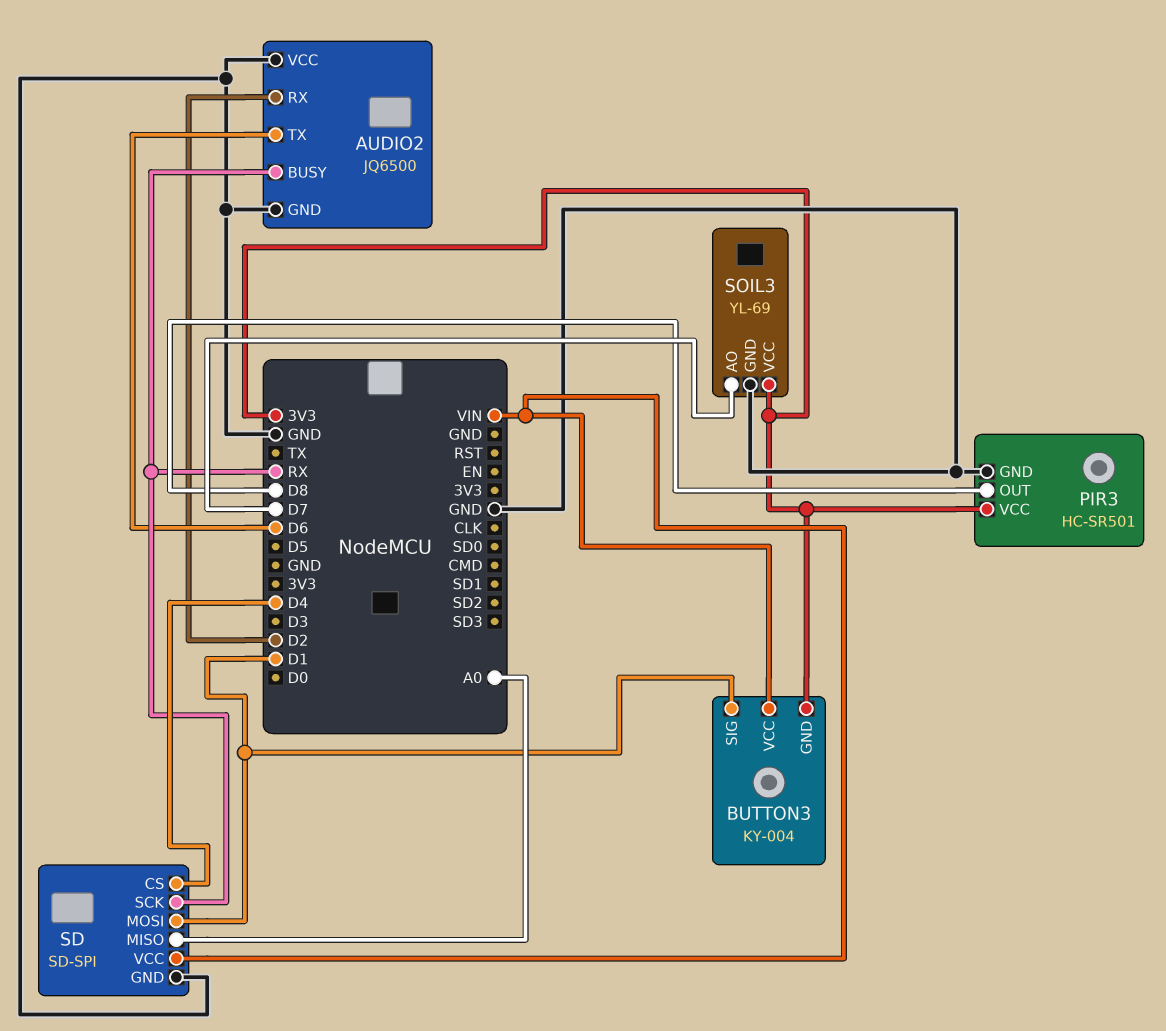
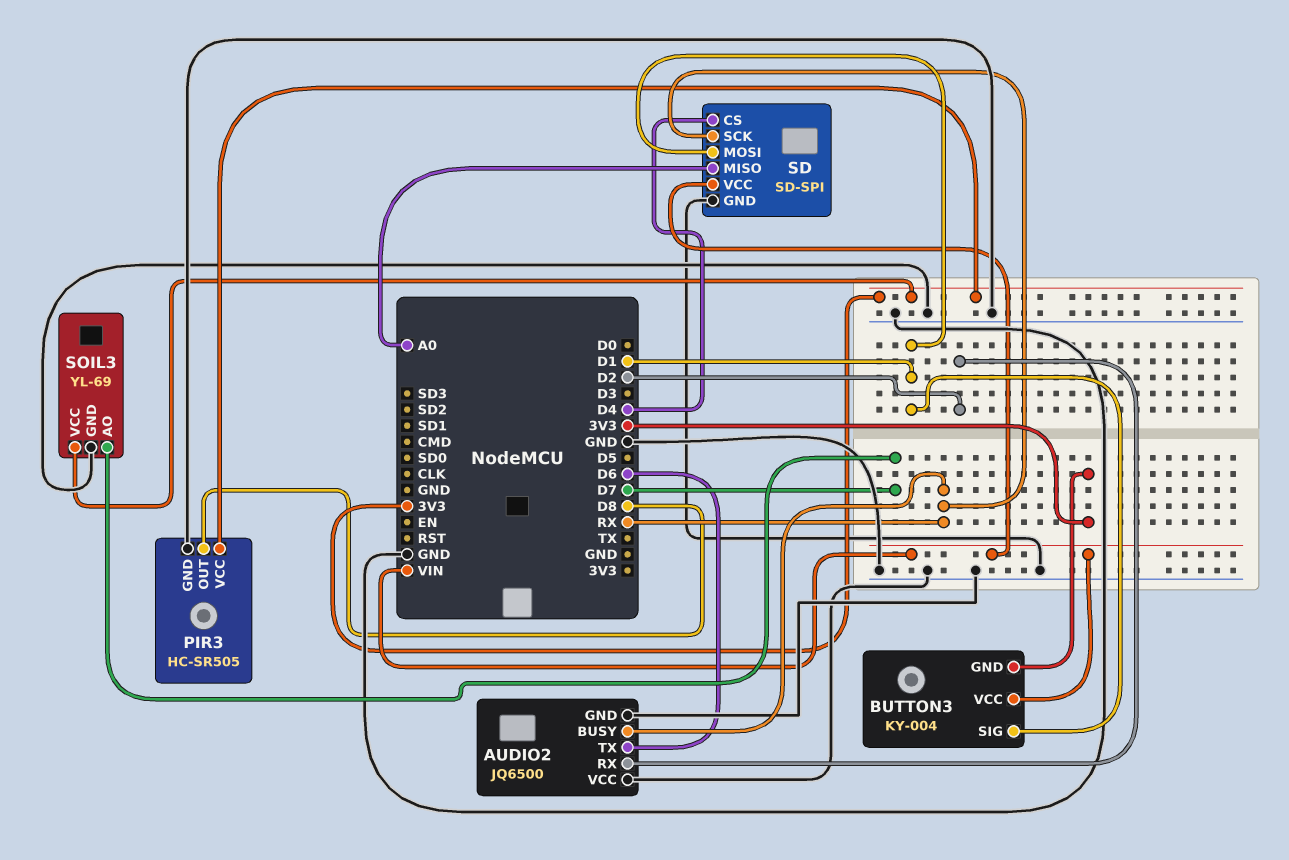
PIR3: HC-SR501 -> HC-SR505

